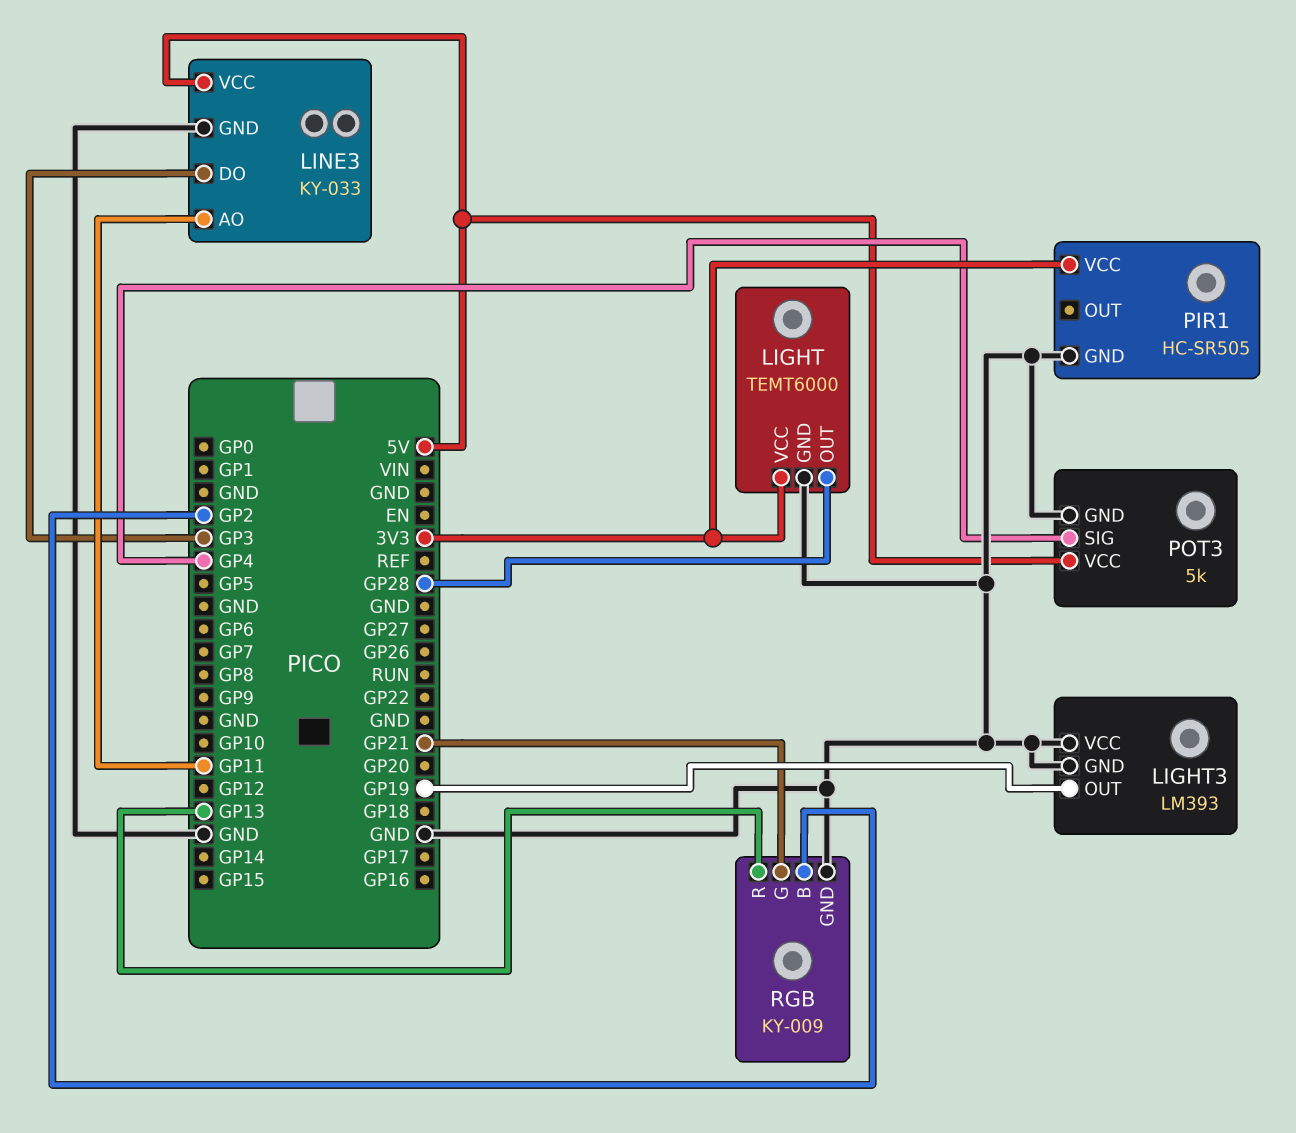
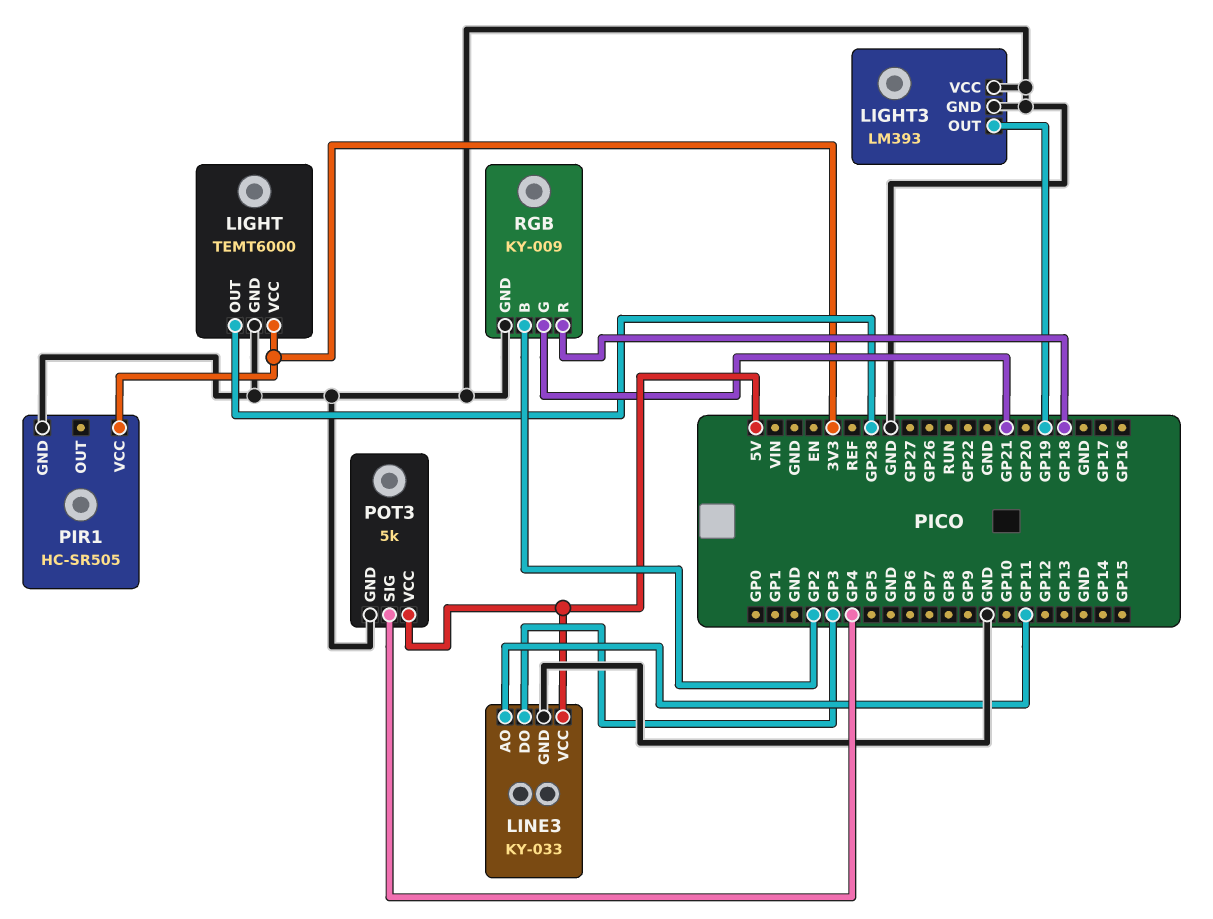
RGB pin R: GP13 -> GP18

